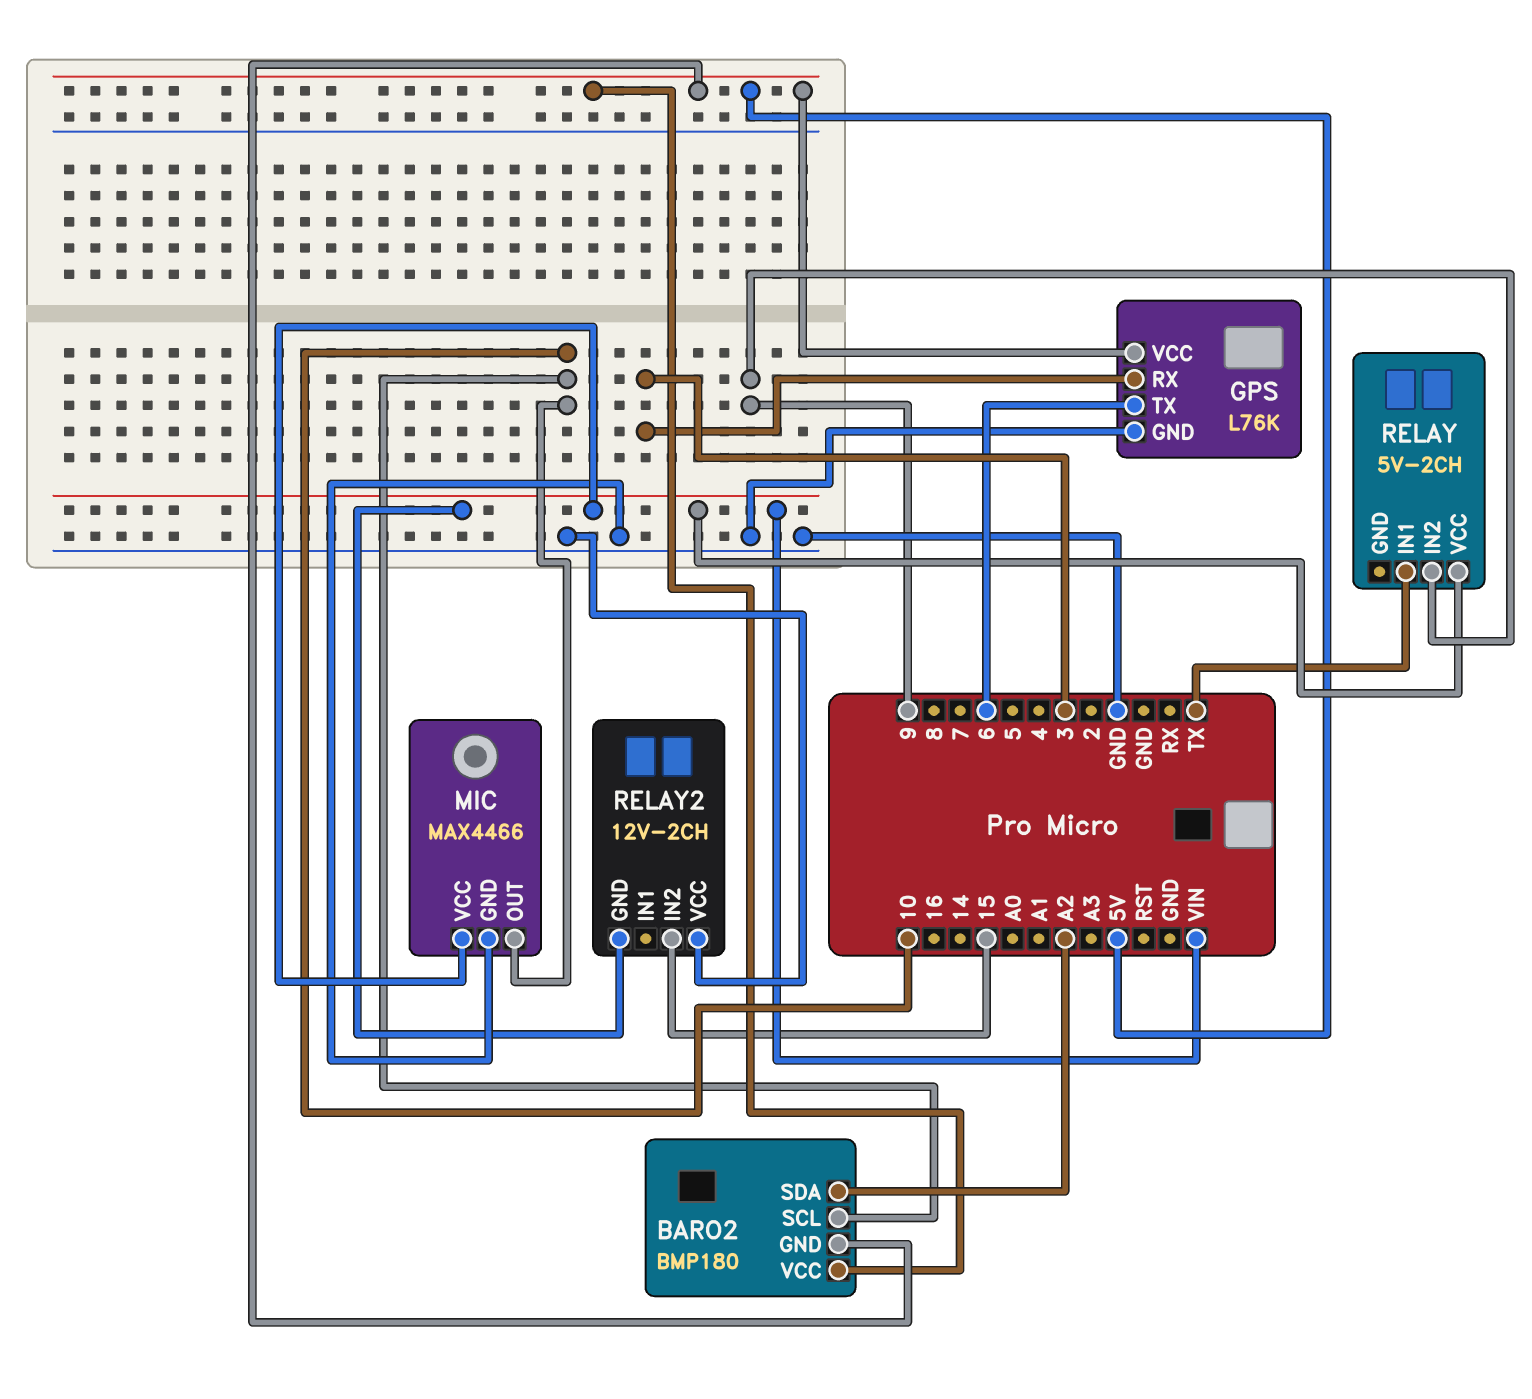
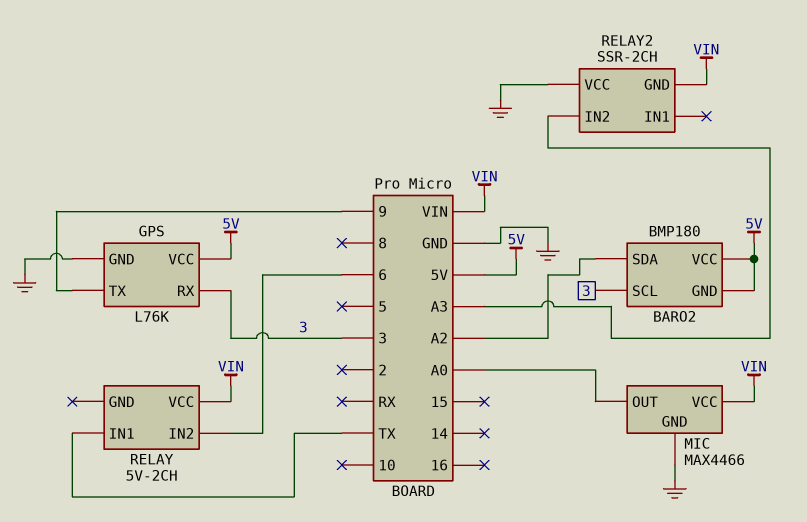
BARO2 pin SCL: 10 -> 3
GPS pin TX: 6 -> 9
MIC pin OUT: 10 -> A0
RELAY pin IN2: 9 -> 6
RELAY2: 12V-2CH -> SSR-2CH
RELAY2 pin IN2: 15 -> A3

